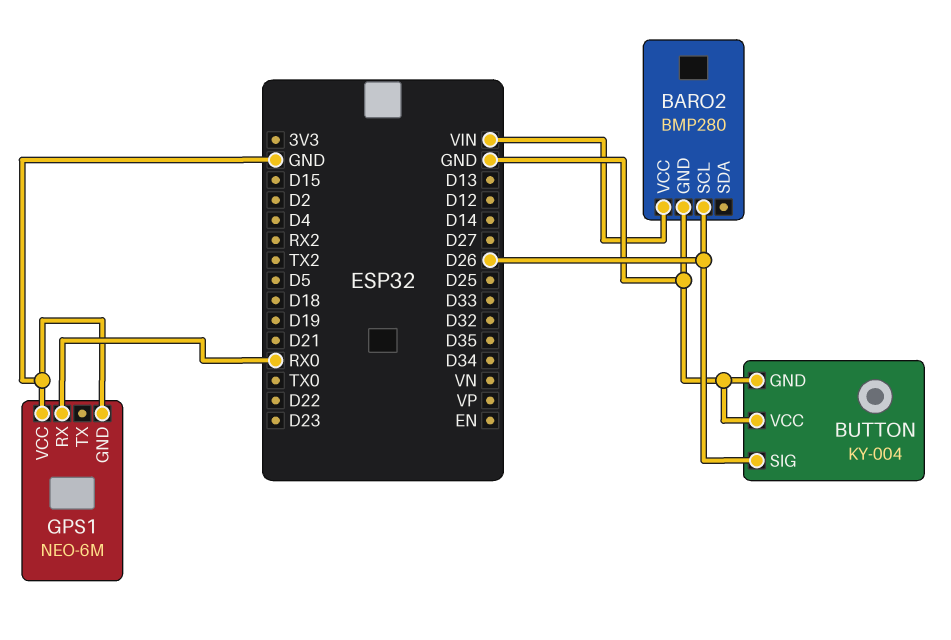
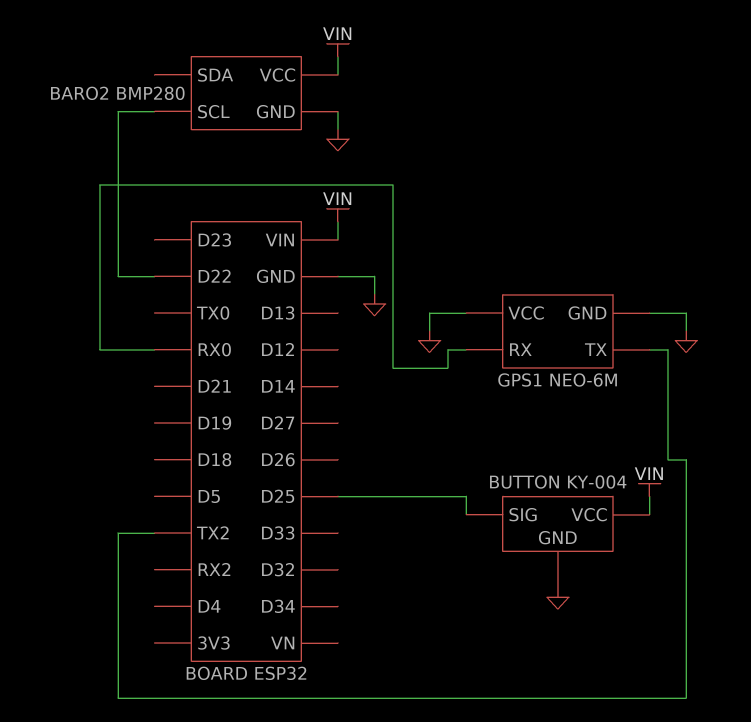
BARO2 pin SCL: D26 -> D22
BUTTON pin SIG: D26 -> D25
BUTTON pin VCC: GND -> VIN
GPS1 pin TX: none -> TX2

